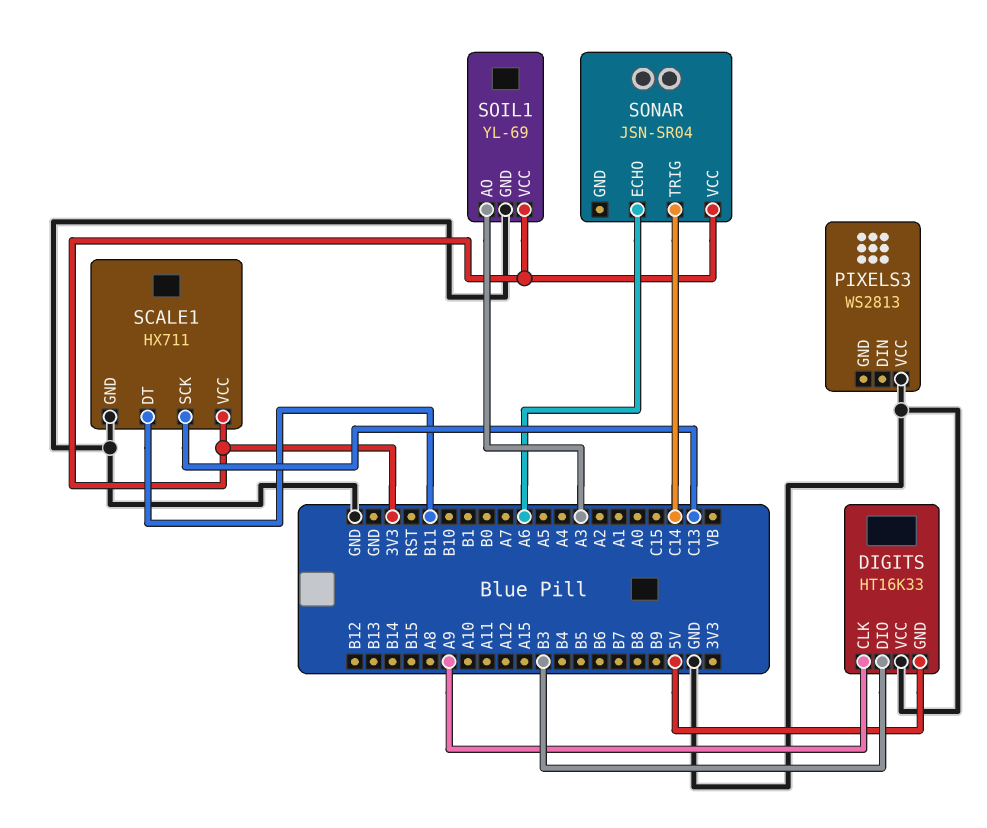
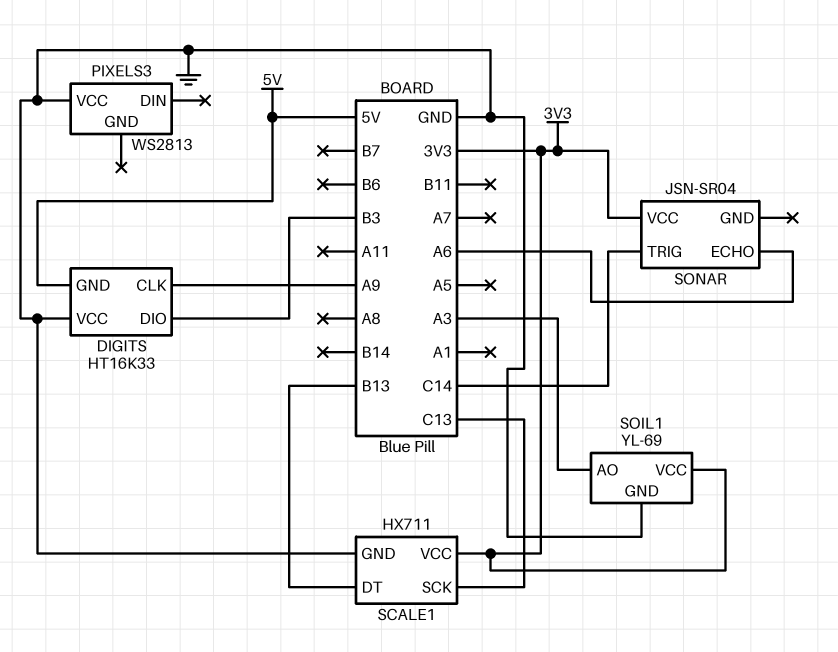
SCALE1 pin DT: B11 -> B13

